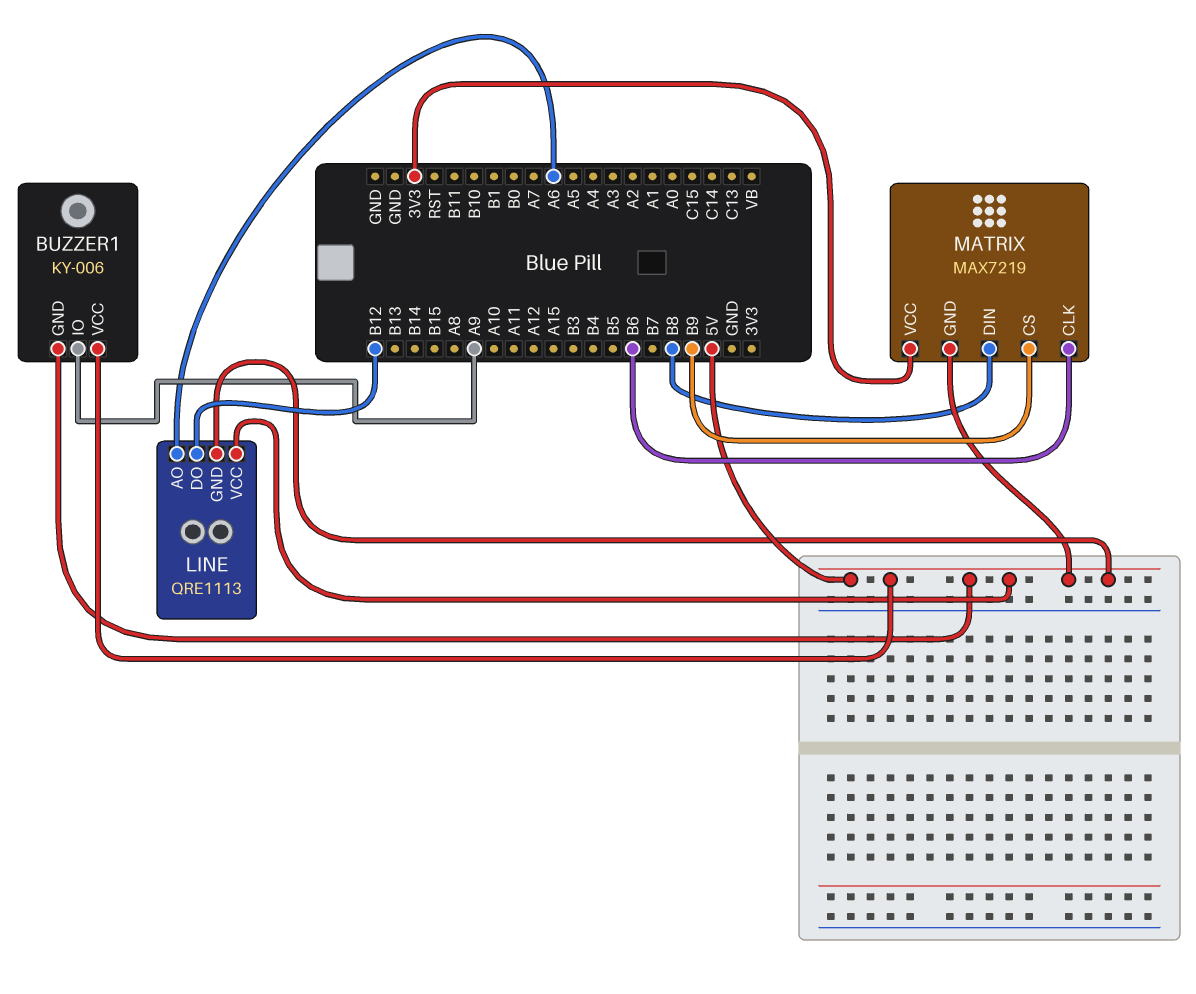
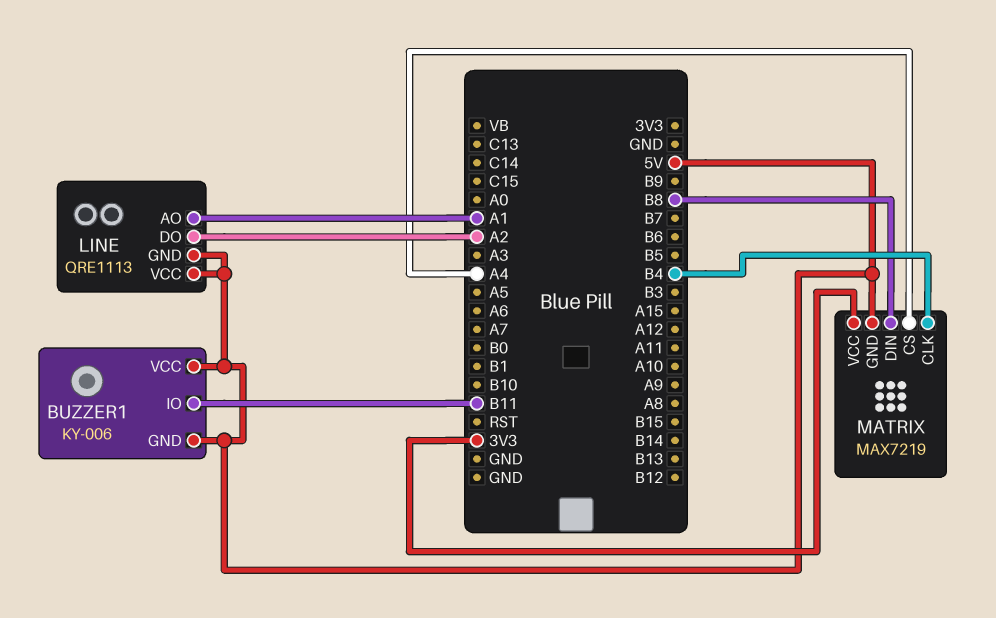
BUZZER1 pin IO: A9 -> B11
LINE pin AO: A6 -> A1
LINE pin DO: B12 -> A2
MATRIX pin CLK: B6 -> B4
MATRIX pin CS: B9 -> A4

